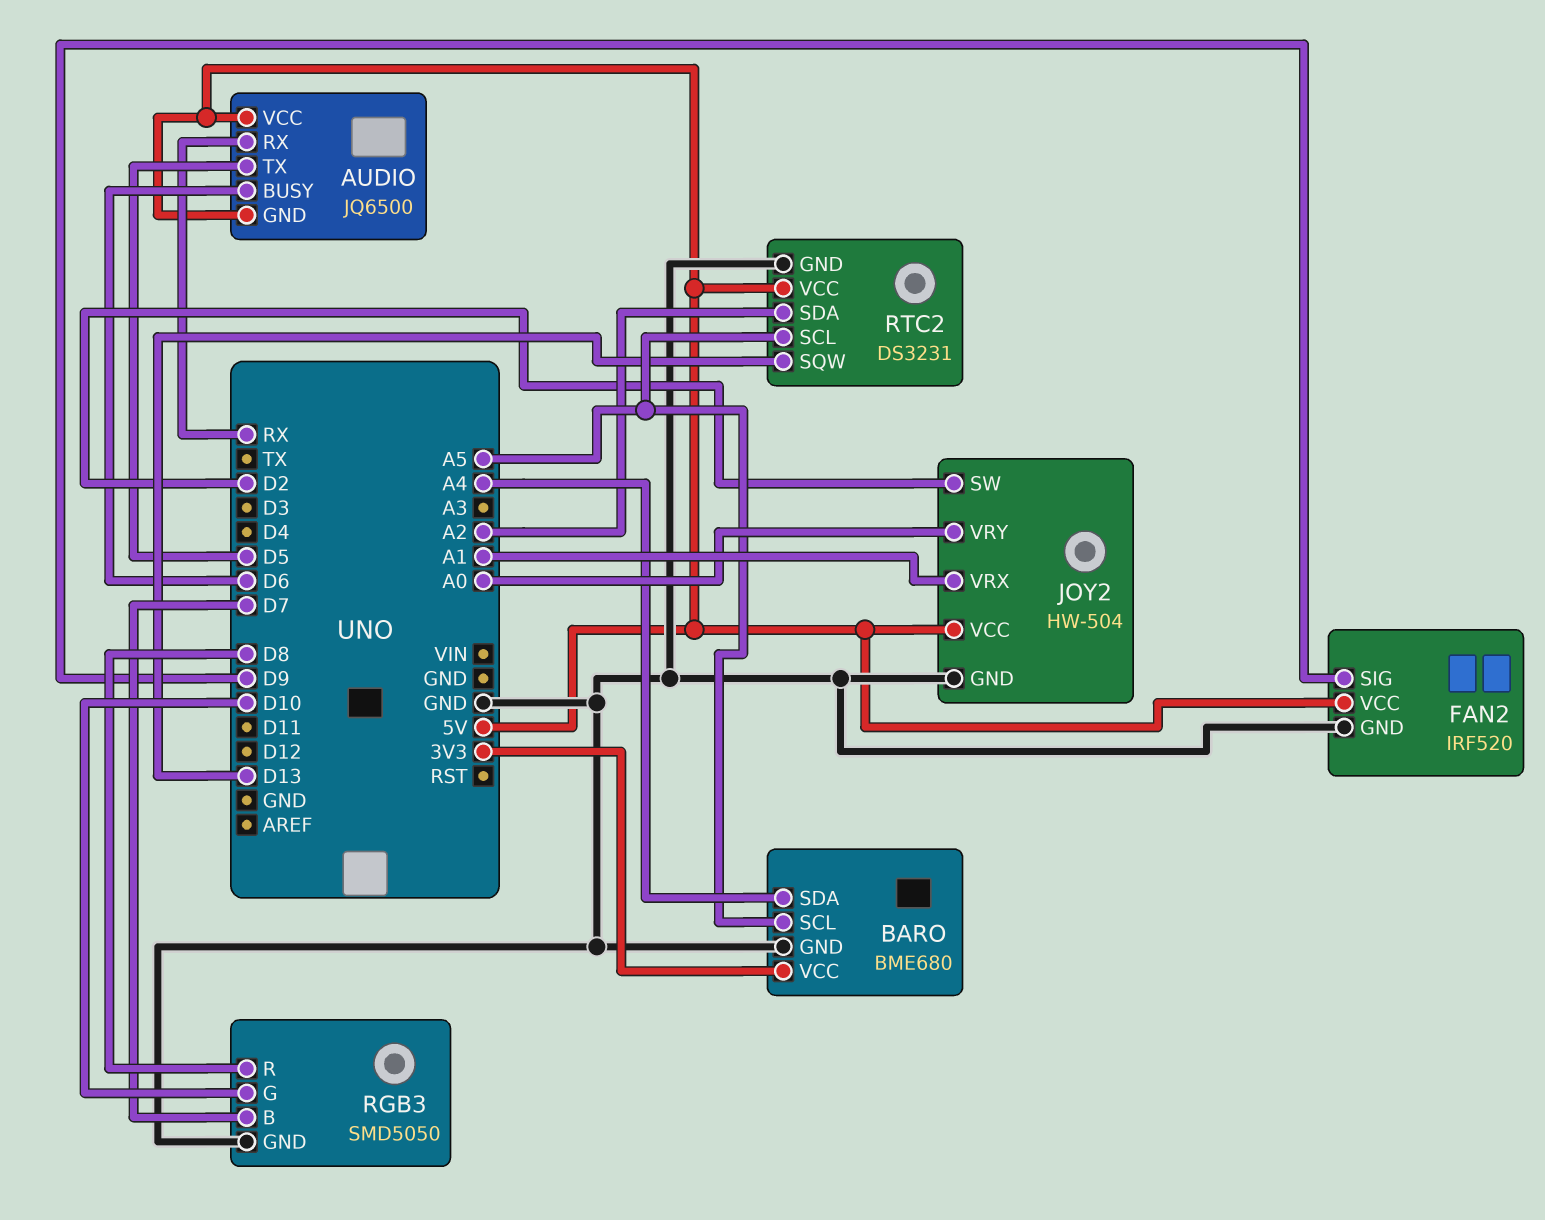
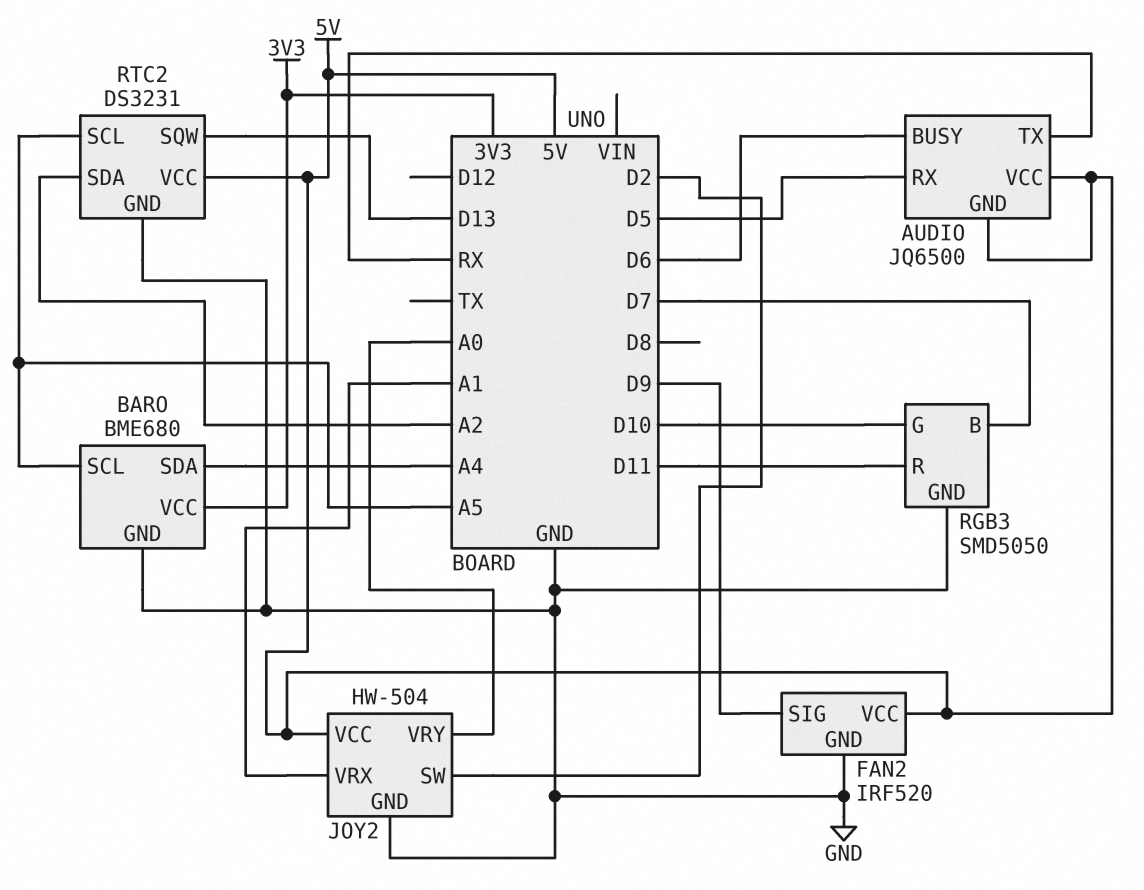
AUDIO pin RX: RX -> D5
AUDIO pin TX: D5 -> RX
RGB3 pin R: D8 -> D11

